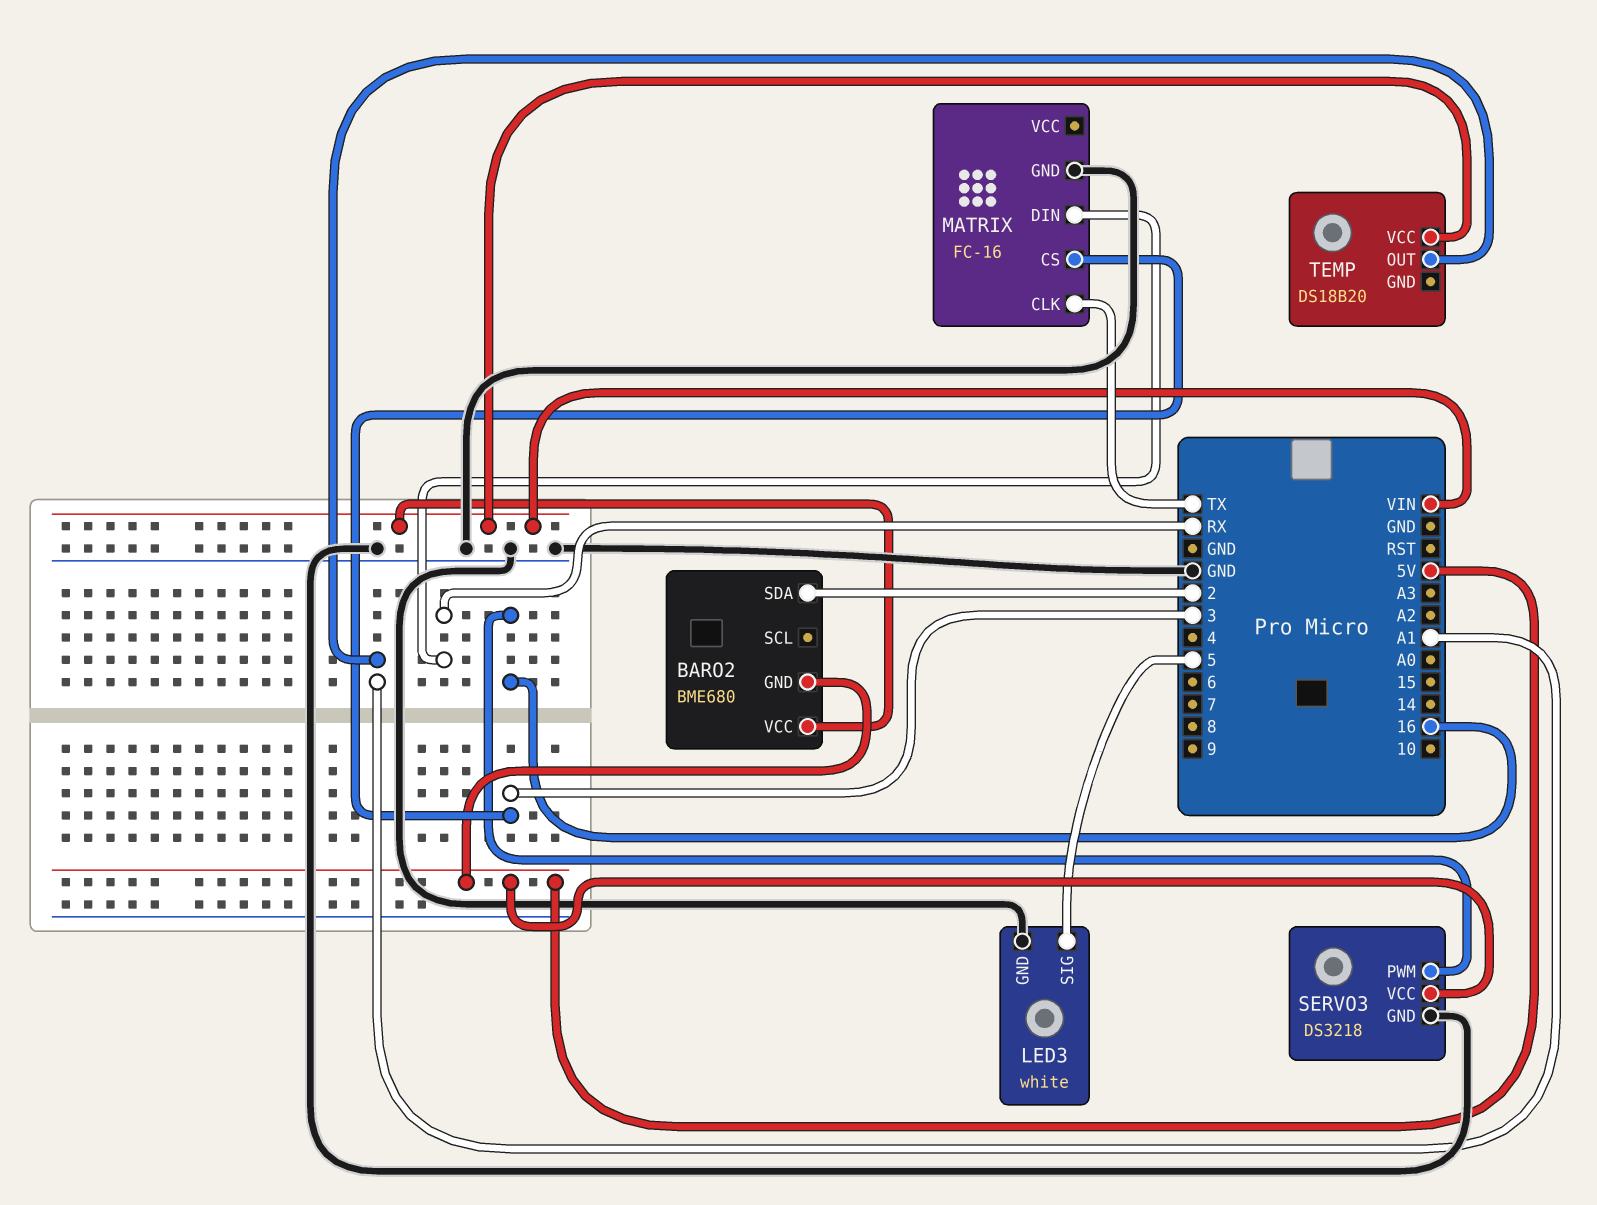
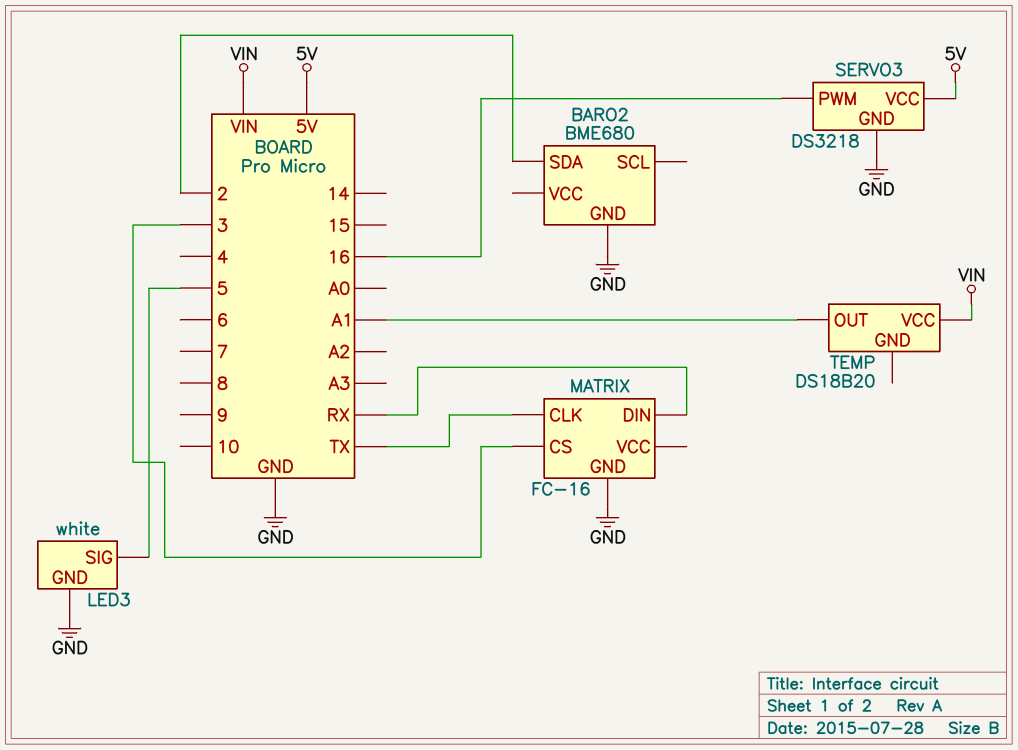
BARO2 pin GND: 5V -> GND
BARO2 pin VCC: VIN -> none

